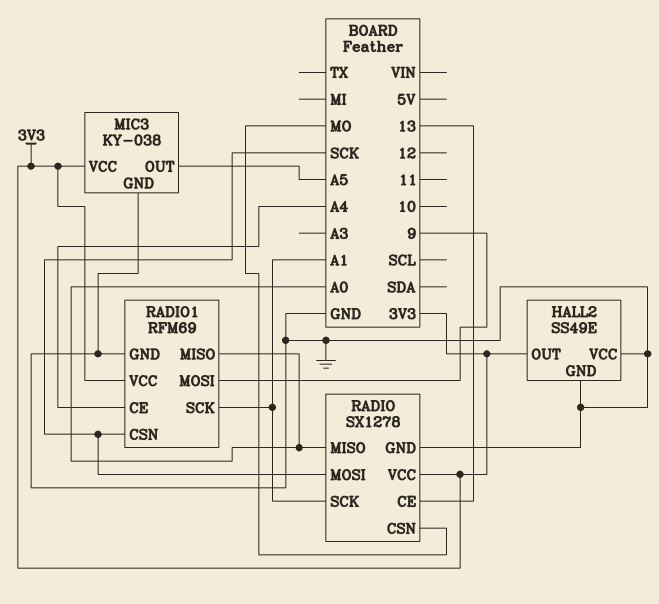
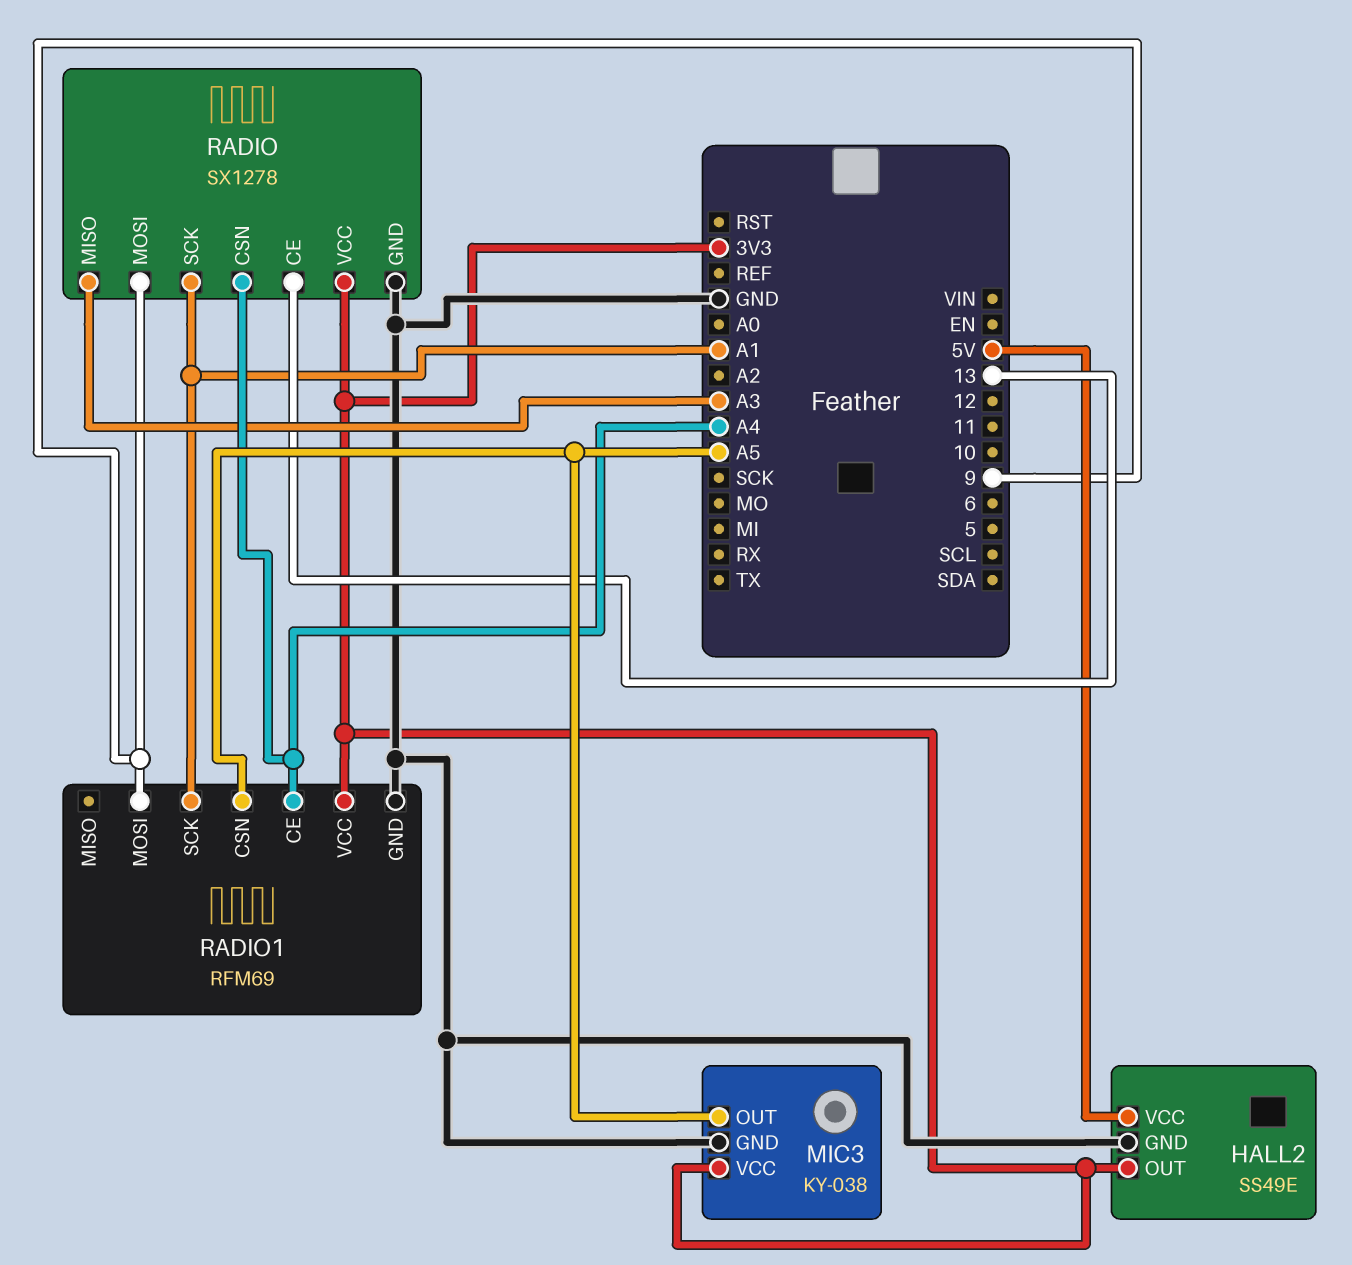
HALL2 pin VCC: GND -> 5V
RADIO pin CSN: MO -> A4
RADIO pin MISO: A0 -> A3
RADIO pin MOSI: SCK -> 9
RADIO1 pin CSN: SCK -> A5
RADIO1 pin MISO: A0 -> none

